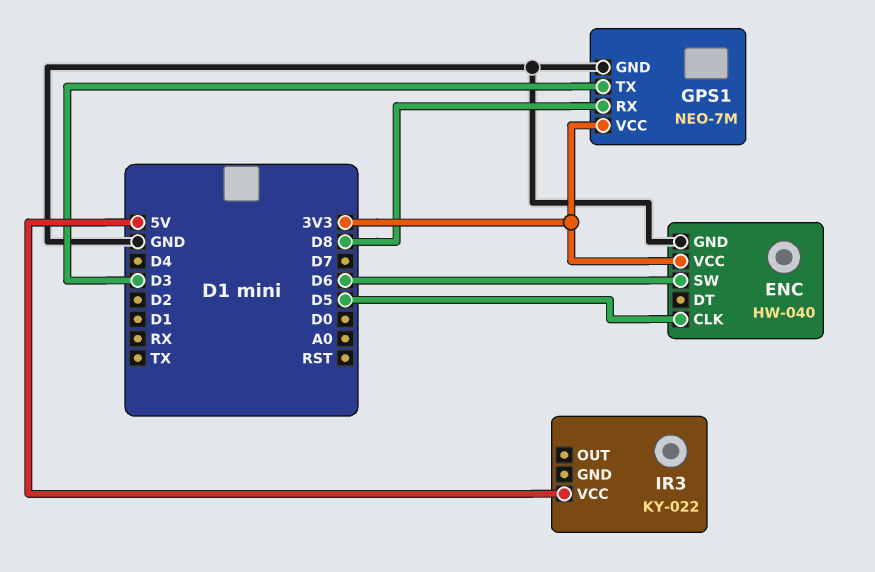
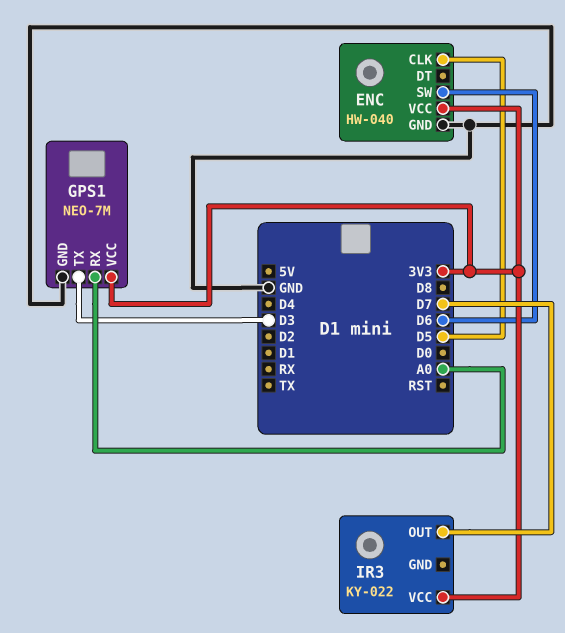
GPS1 pin RX: D8 -> A0
IR3 pin OUT: none -> D7
IR3 pin VCC: 5V -> 3V3

